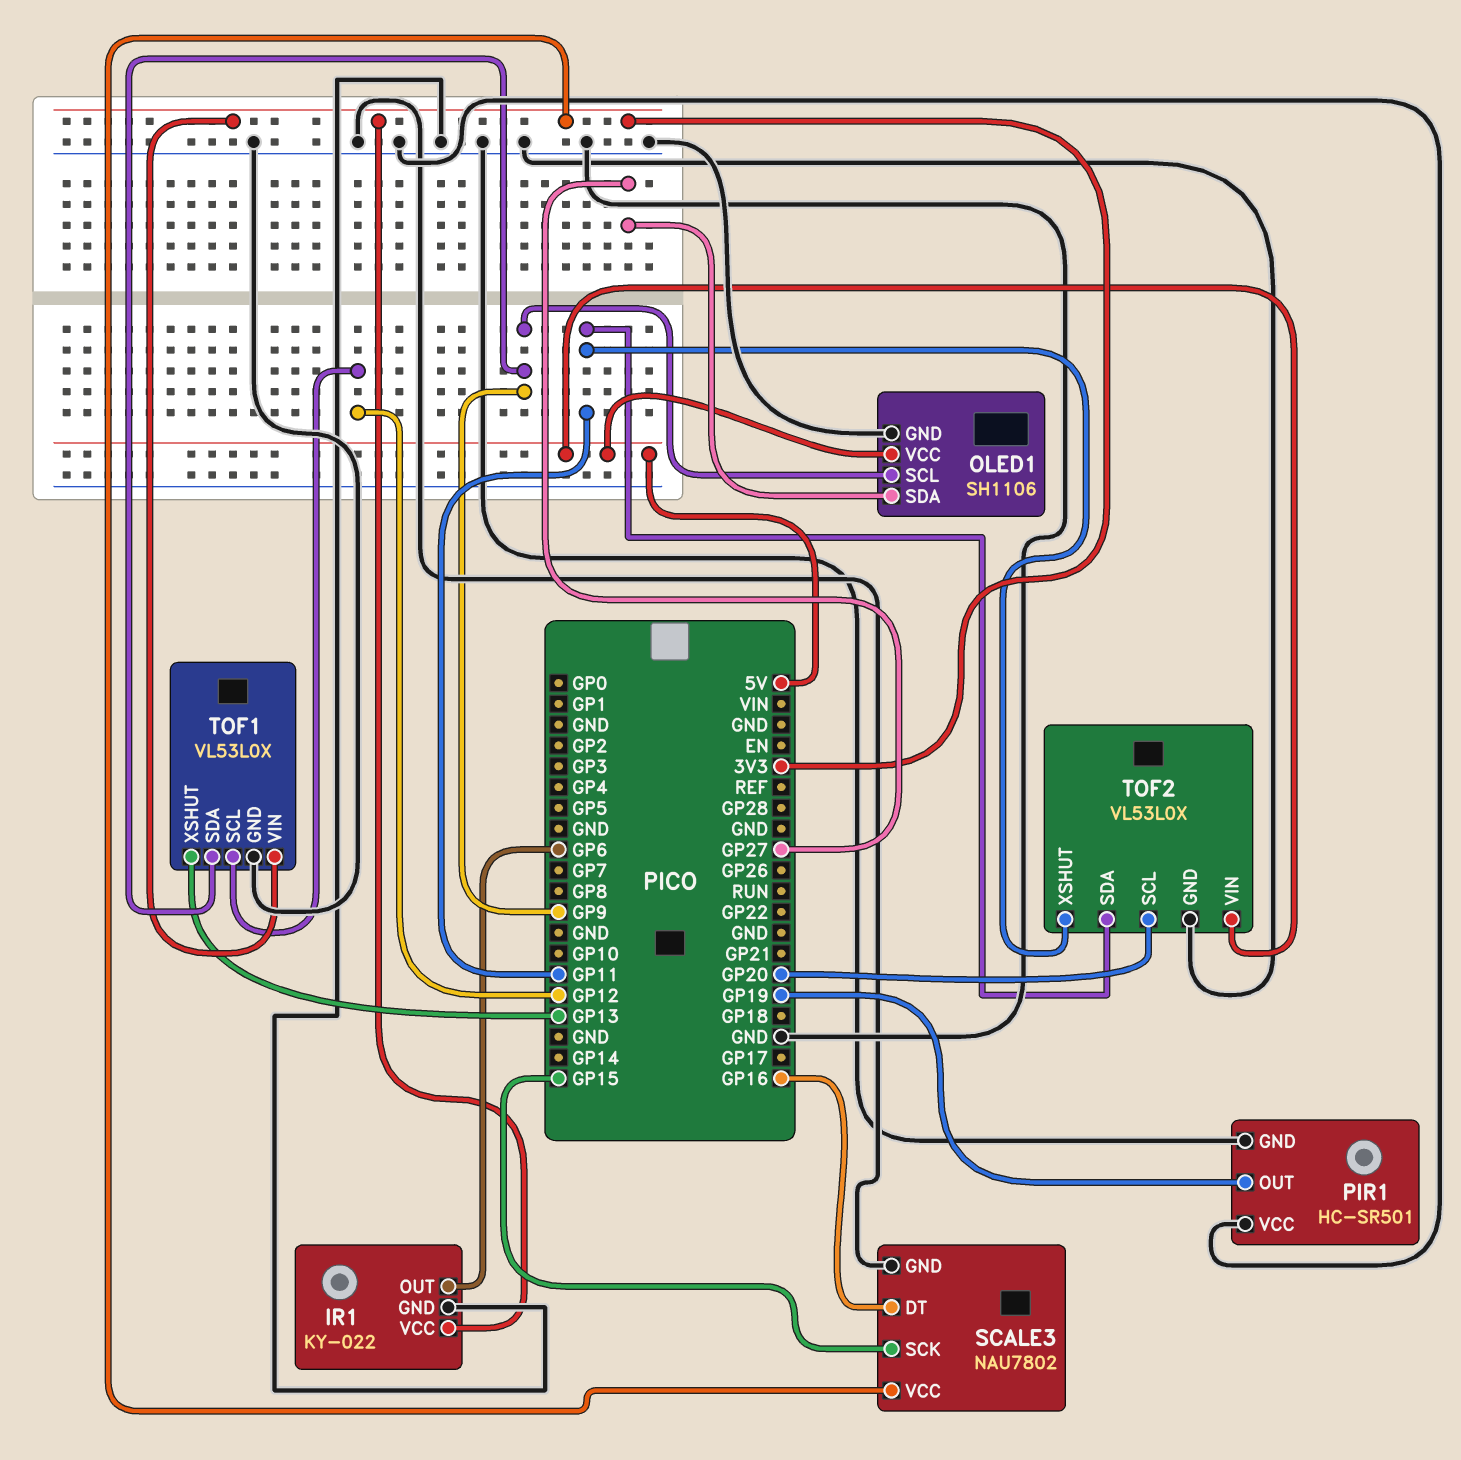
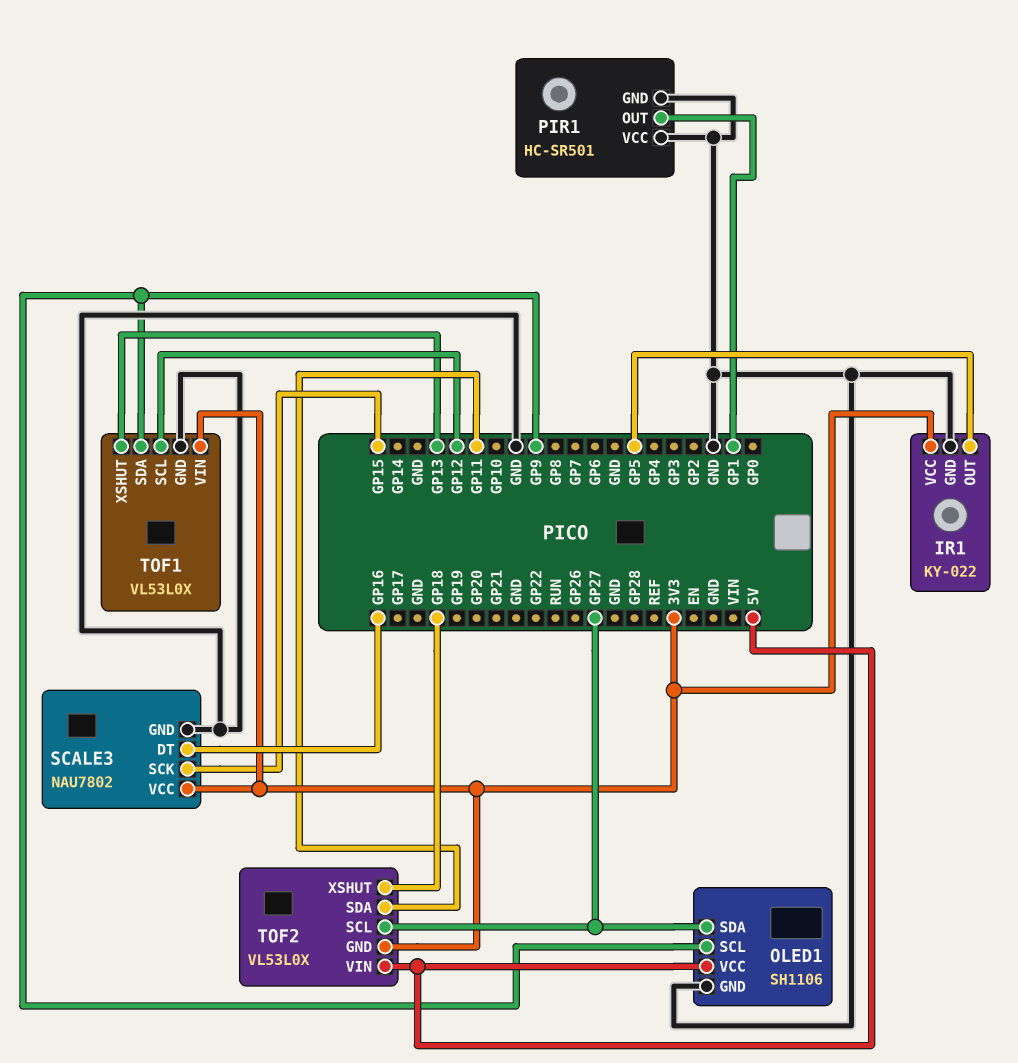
IR1 pin OUT: GP6 -> GP5
PIR1 pin OUT: GP19 -> GP1
TOF2 pin GND: GND -> 3V3
TOF2 pin SCL: GP20 -> GP27
TOF2 pin XSHUT: GP11 -> GP18

